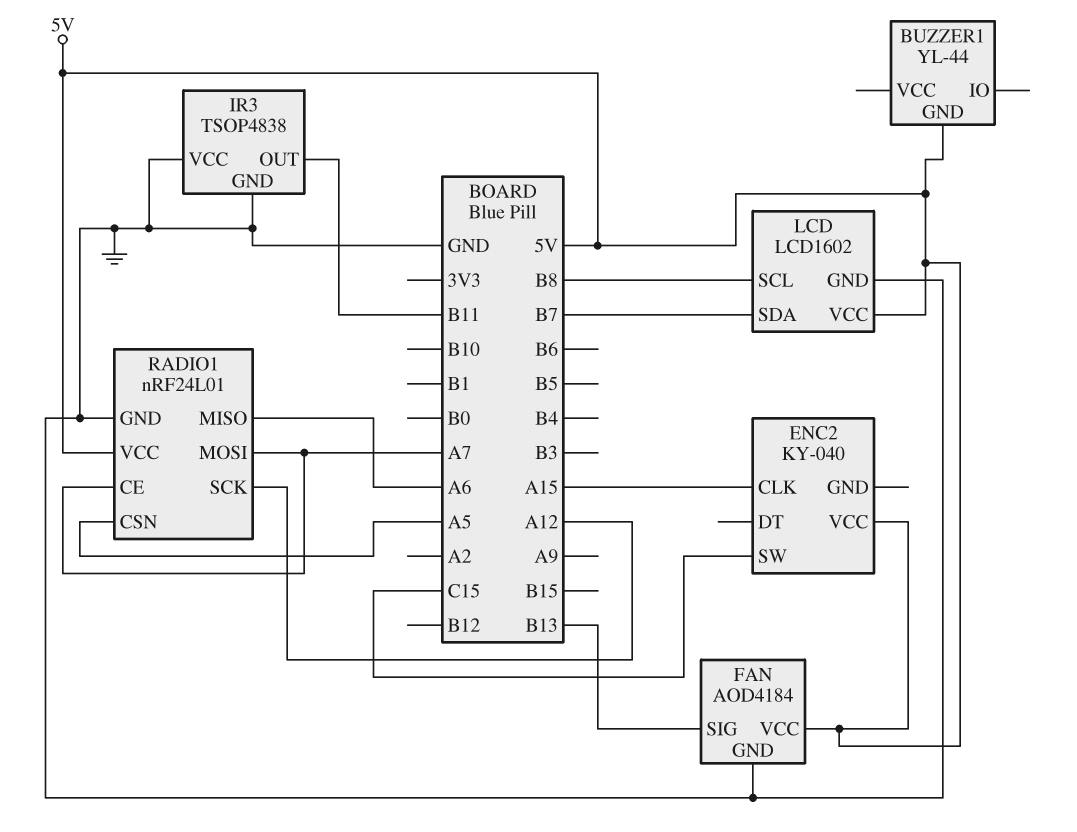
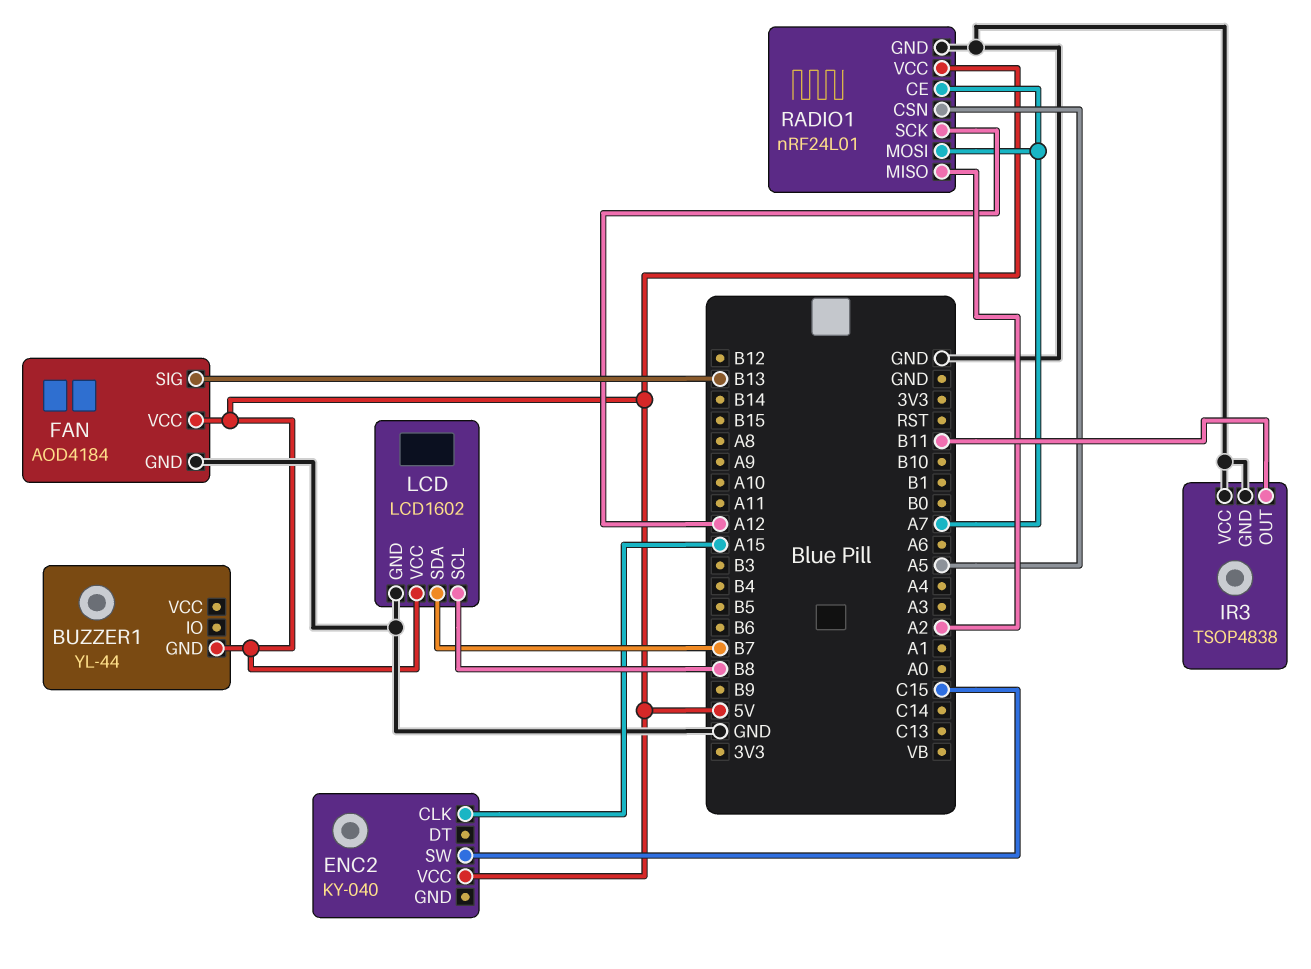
RADIO1 pin MISO: A6 -> A2

